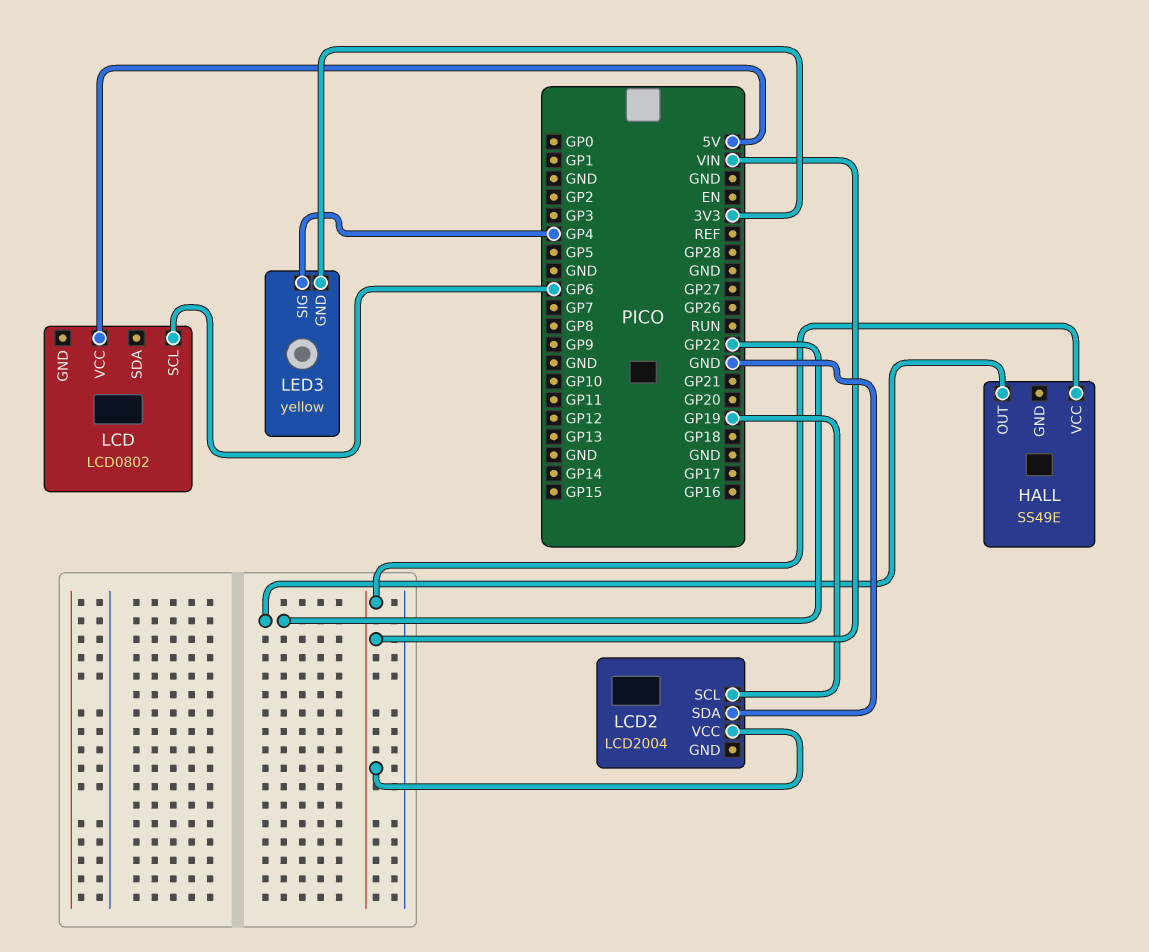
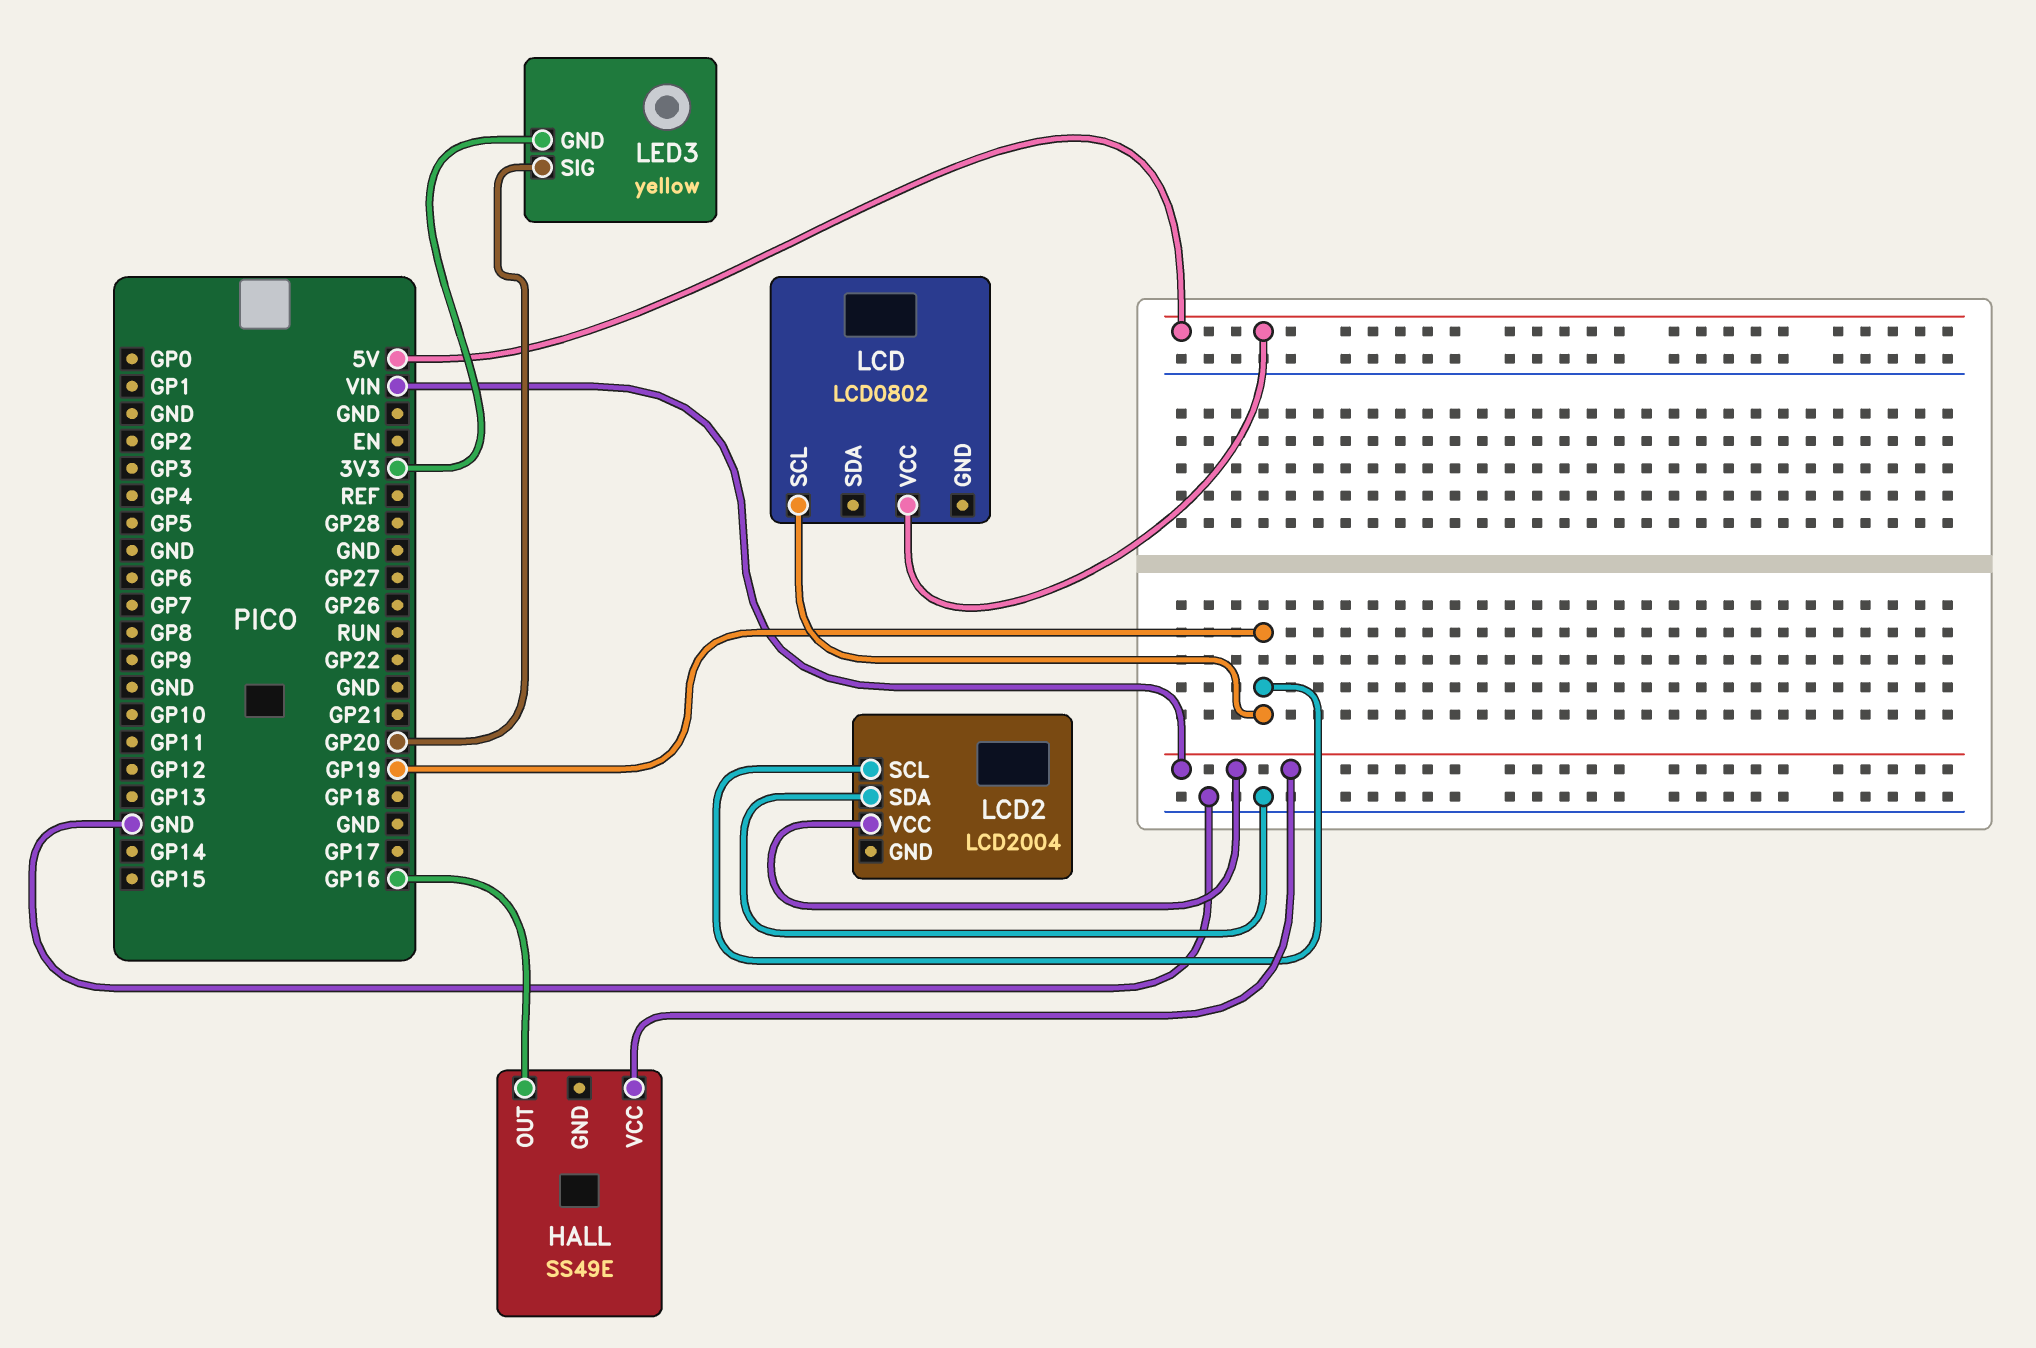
HALL pin OUT: GP22 -> GP16
LCD pin SCL: GP6 -> GP19
LED3 pin SIG: GP4 -> GP20

